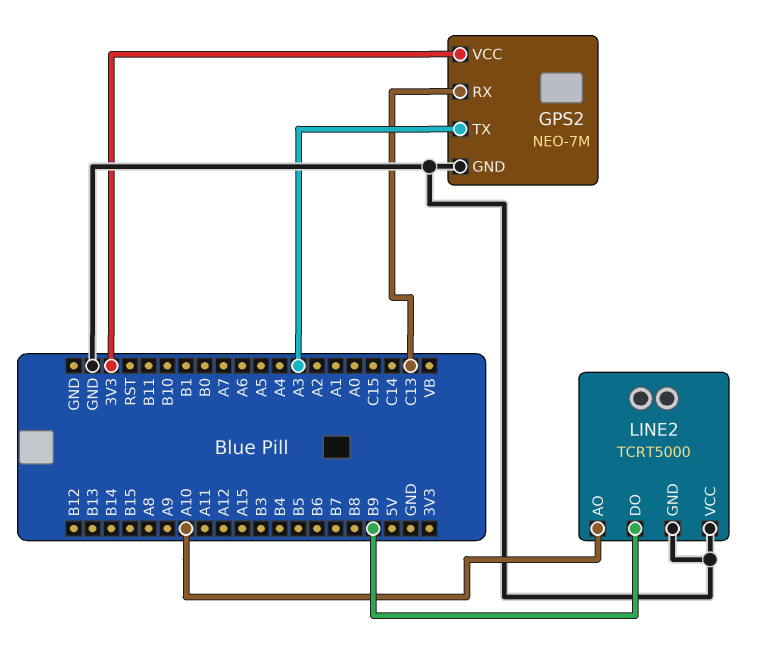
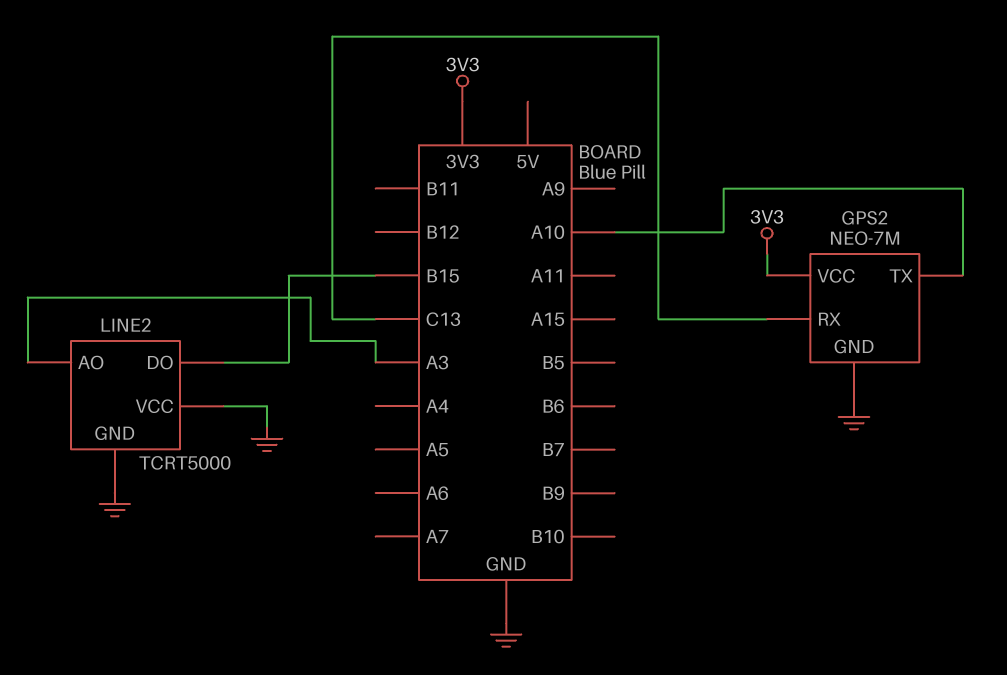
GPS2 pin TX: A3 -> A10
LINE2 pin AO: A10 -> A3
LINE2 pin DO: B9 -> B15

